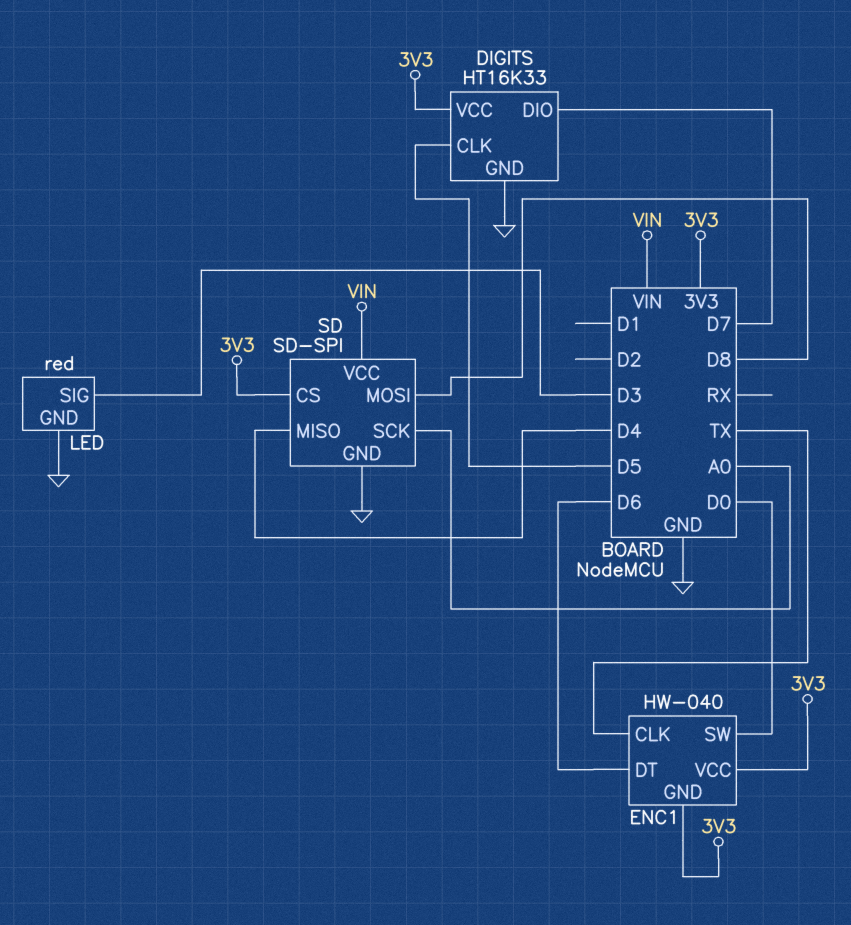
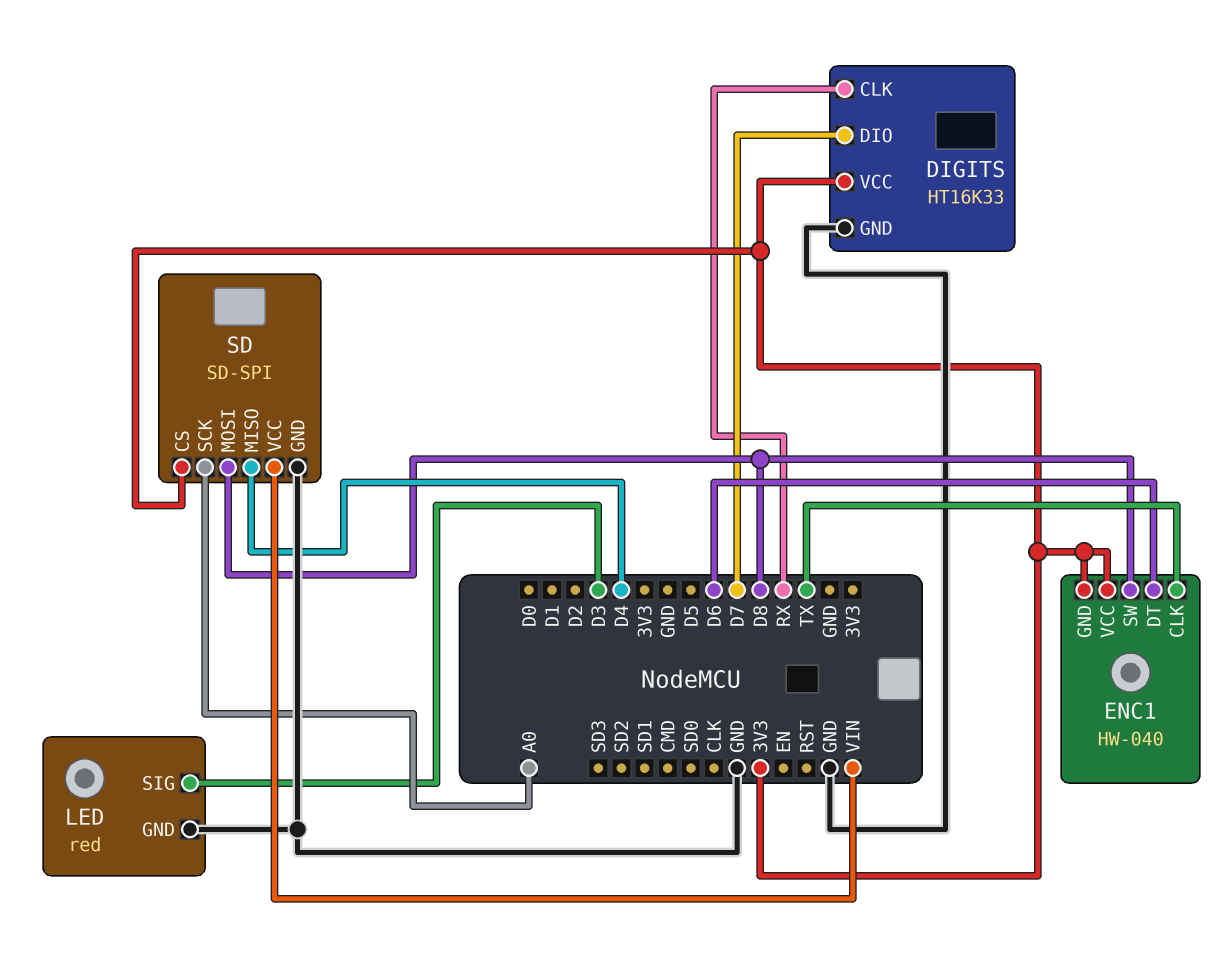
DIGITS pin CLK: D5 -> RX
ENC1 pin SW: D0 -> D8

